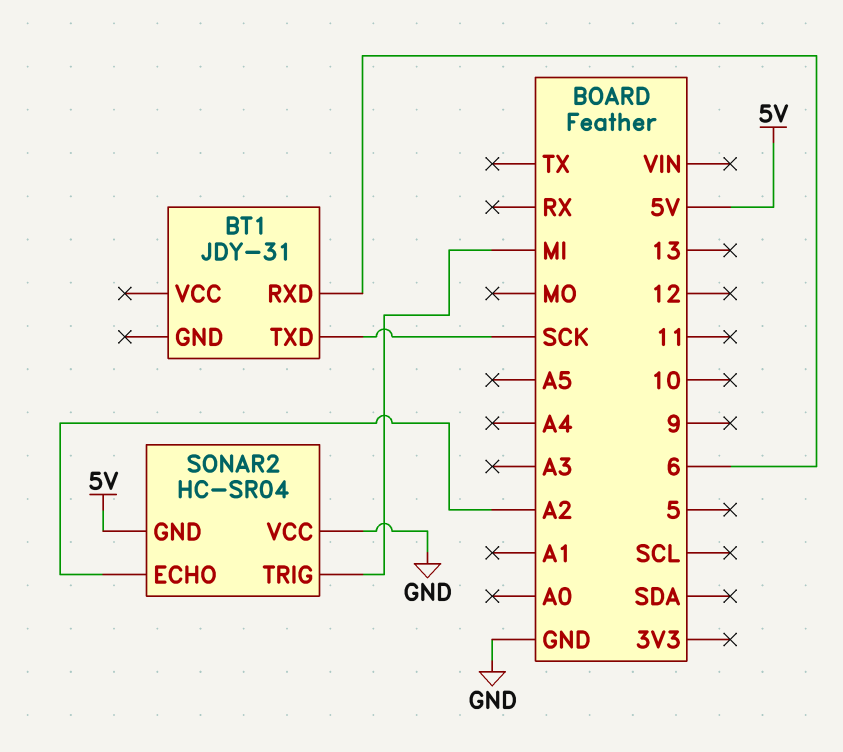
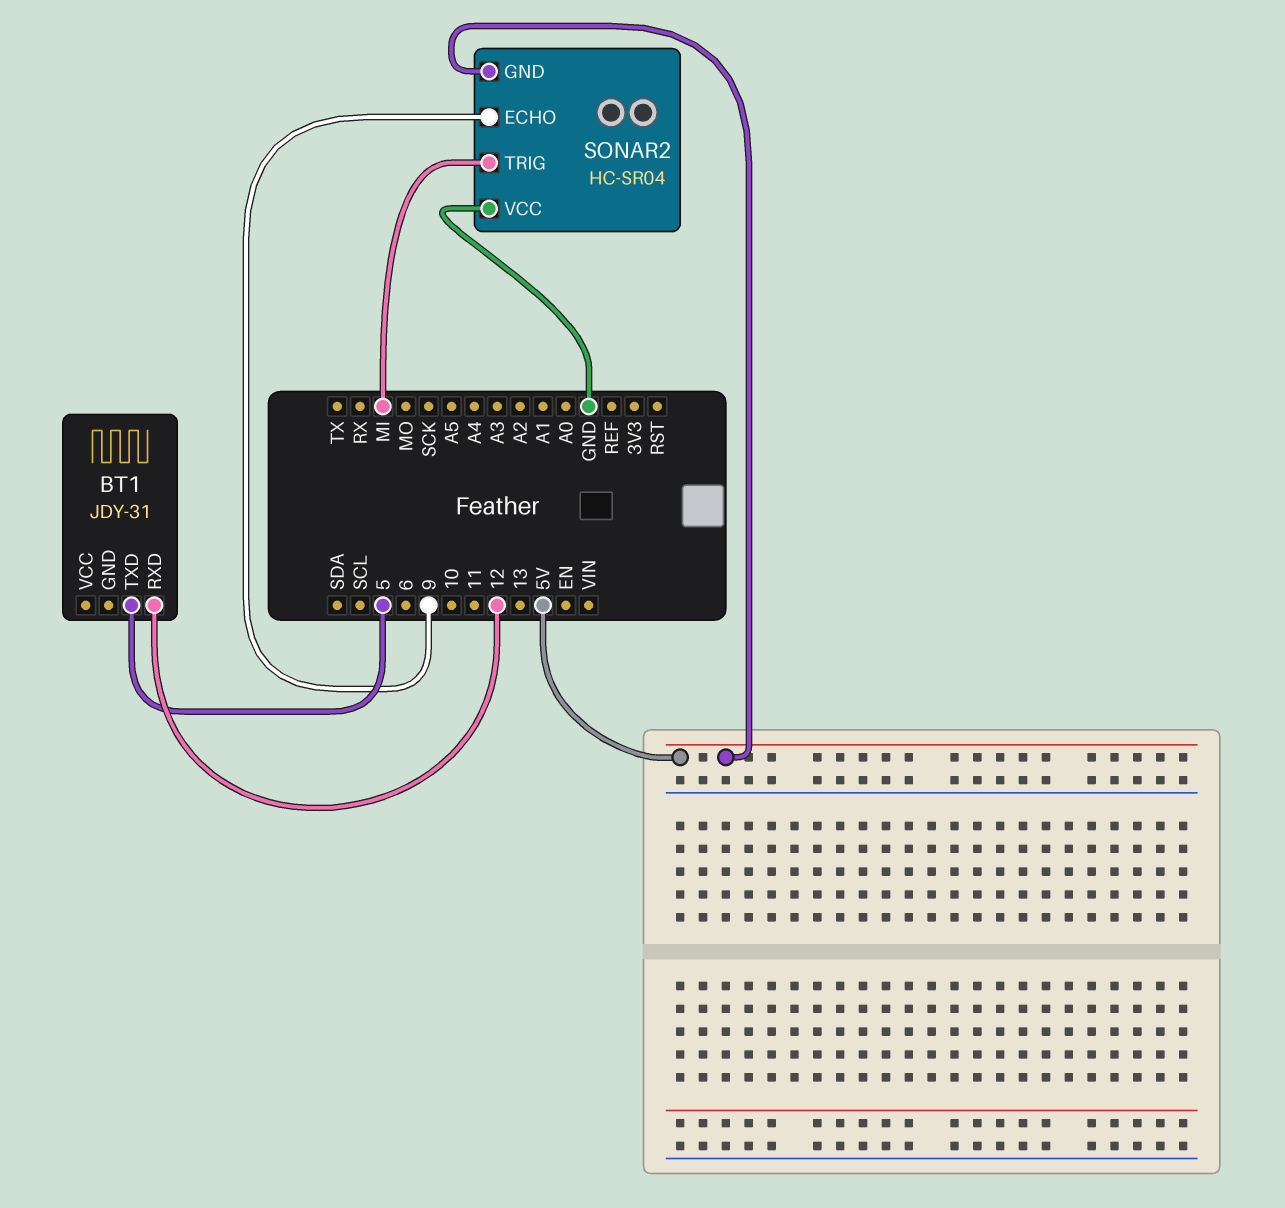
BT1 pin RXD: 6 -> 12
BT1 pin TXD: SCK -> 5
SONAR2 pin ECHO: A2 -> 9

